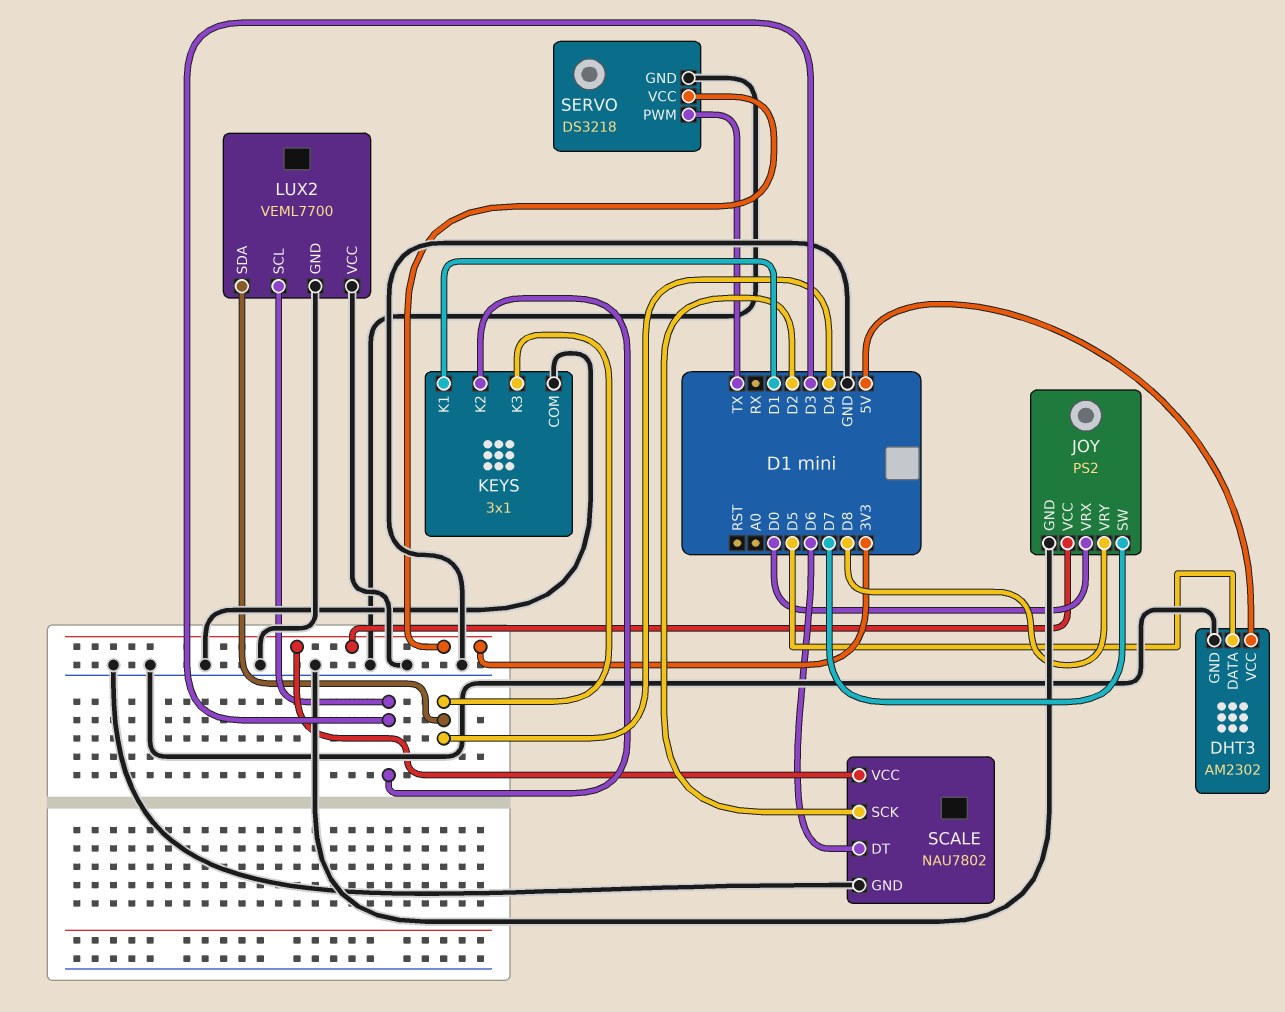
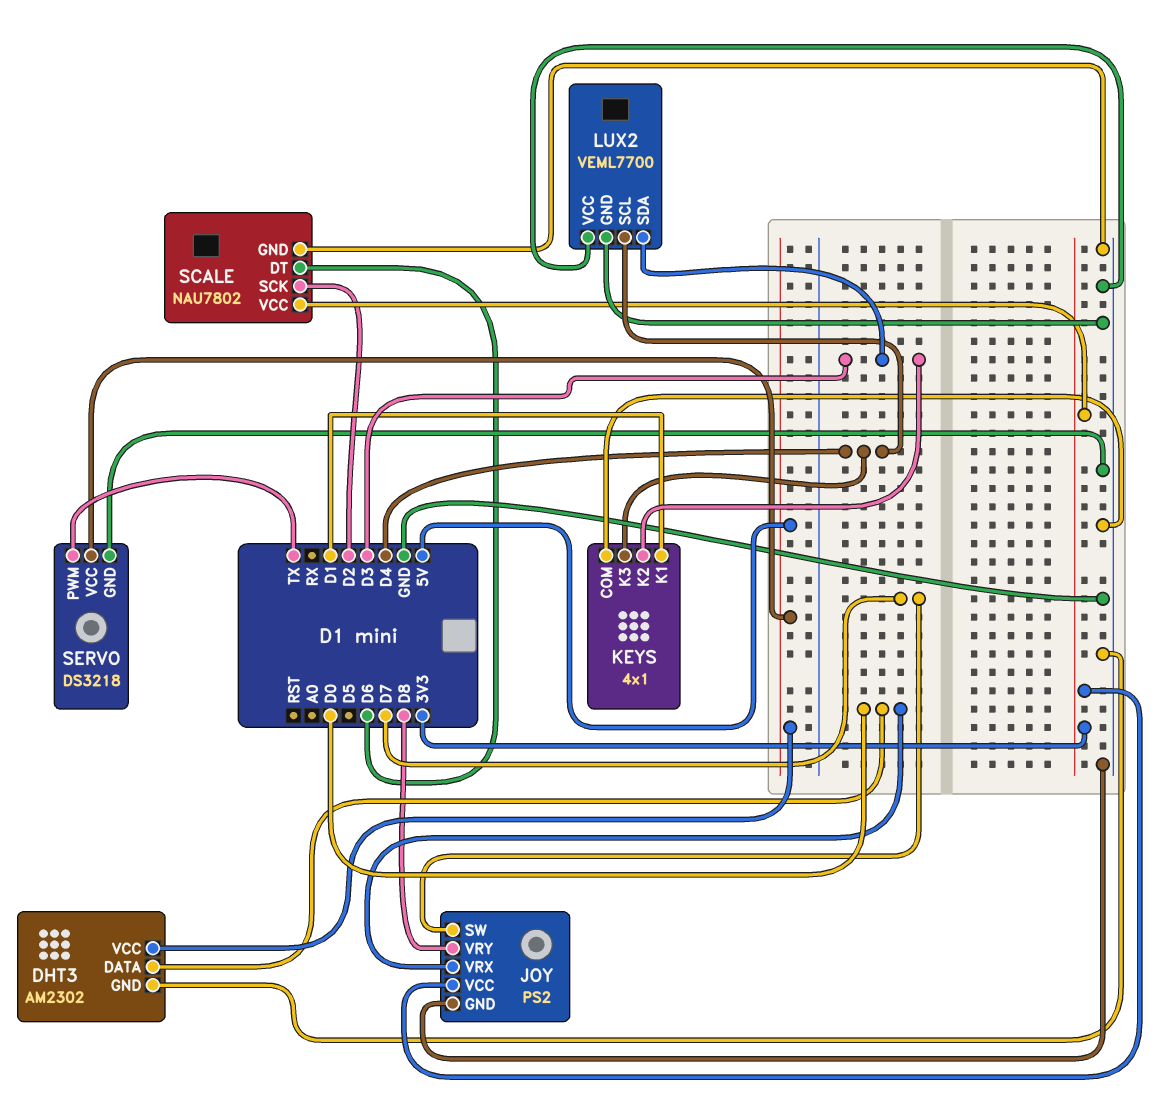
DHT3 pin DATA: D5 -> D0
KEYS: 3x1 -> 4x1
LUX2 pin SCL: D3 -> D4
LUX2 pin SDA: D4 -> D3
SERVO pin VCC: 3V3 -> 5V

